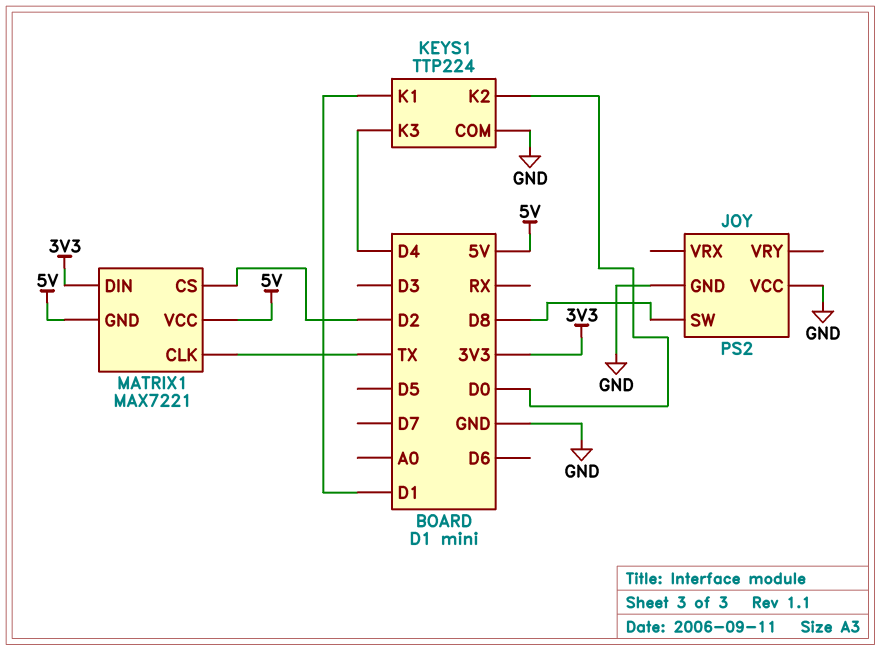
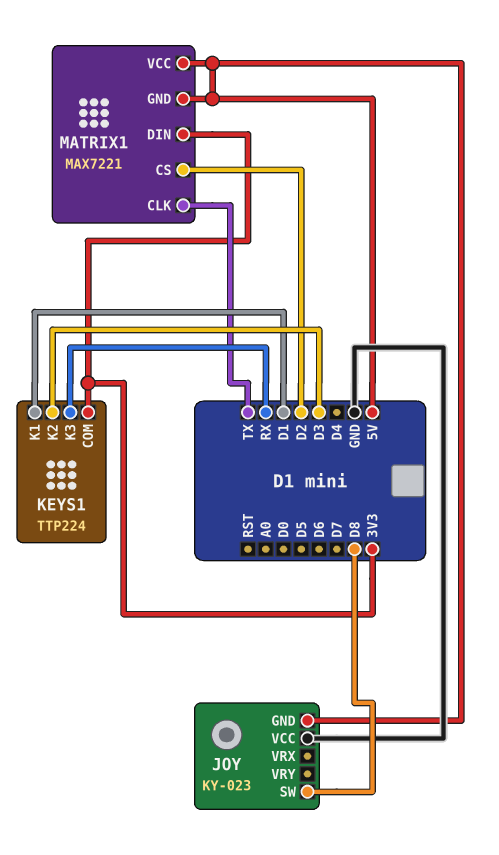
JOY: PS2 -> KY-023
JOY pin GND: GND -> 5V
KEYS1 pin COM: GND -> 3V3
KEYS1 pin K2: D0 -> D3
KEYS1 pin K3: D4 -> RX

